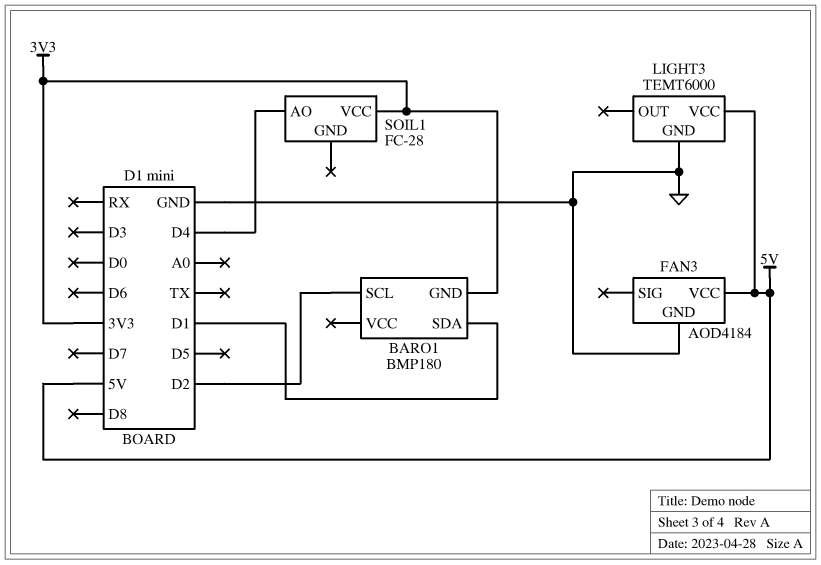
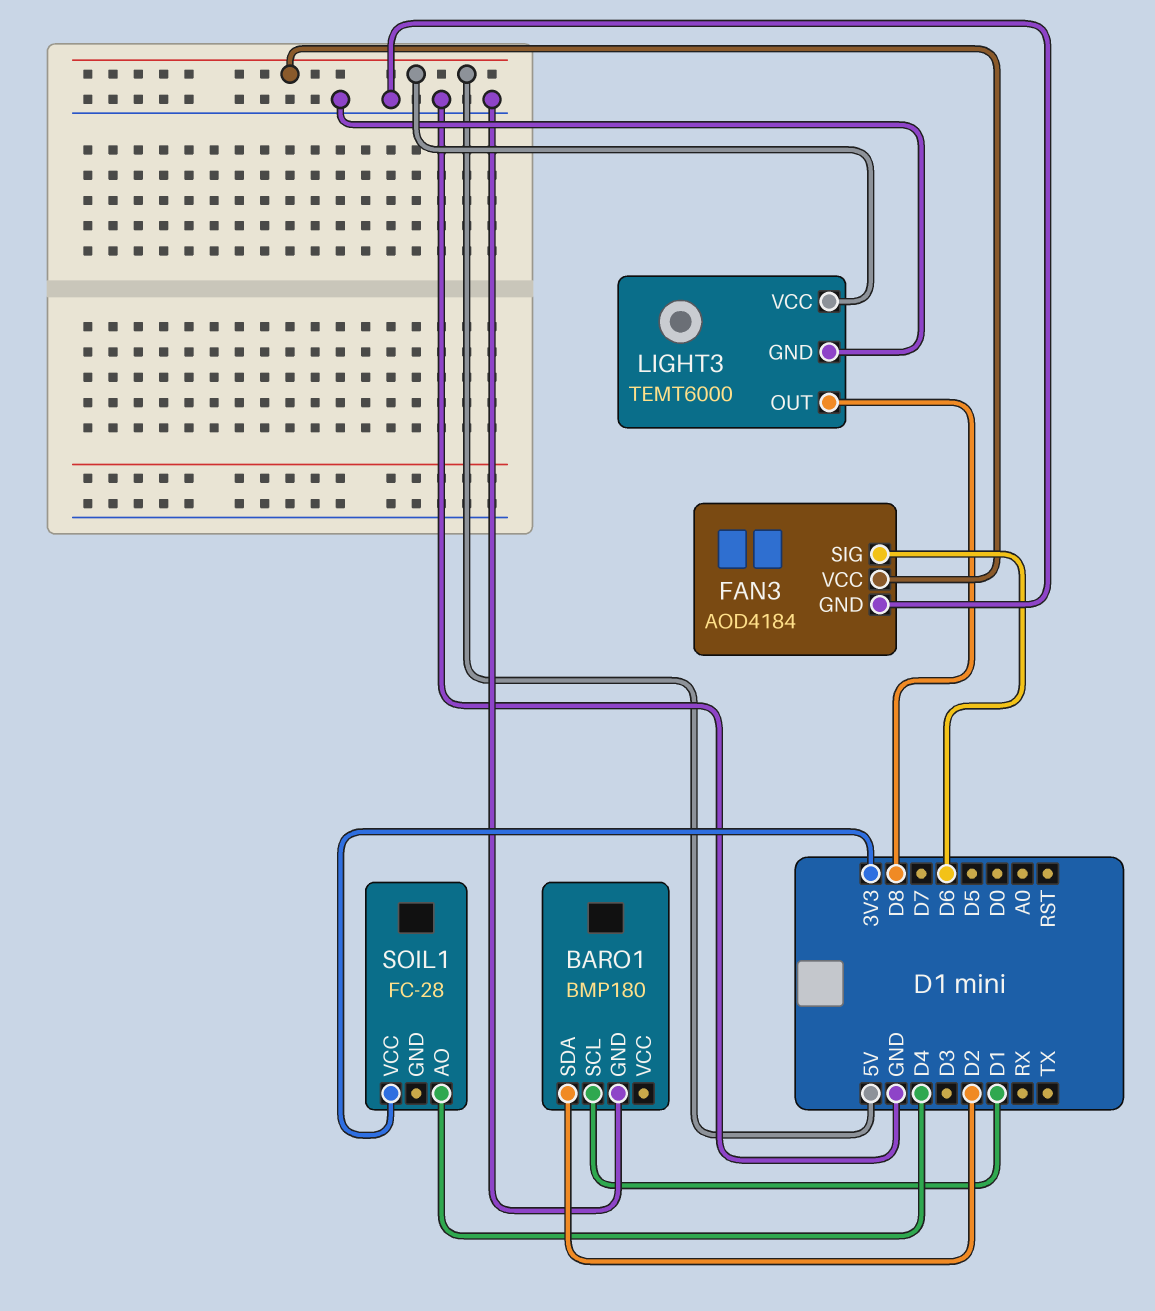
BARO1 pin GND: 3V3 -> GND
BARO1 pin SCL: D2 -> D1
BARO1 pin SDA: D1 -> D2
FAN3 pin SIG: none -> D6
LIGHT3 pin OUT: none -> D8

